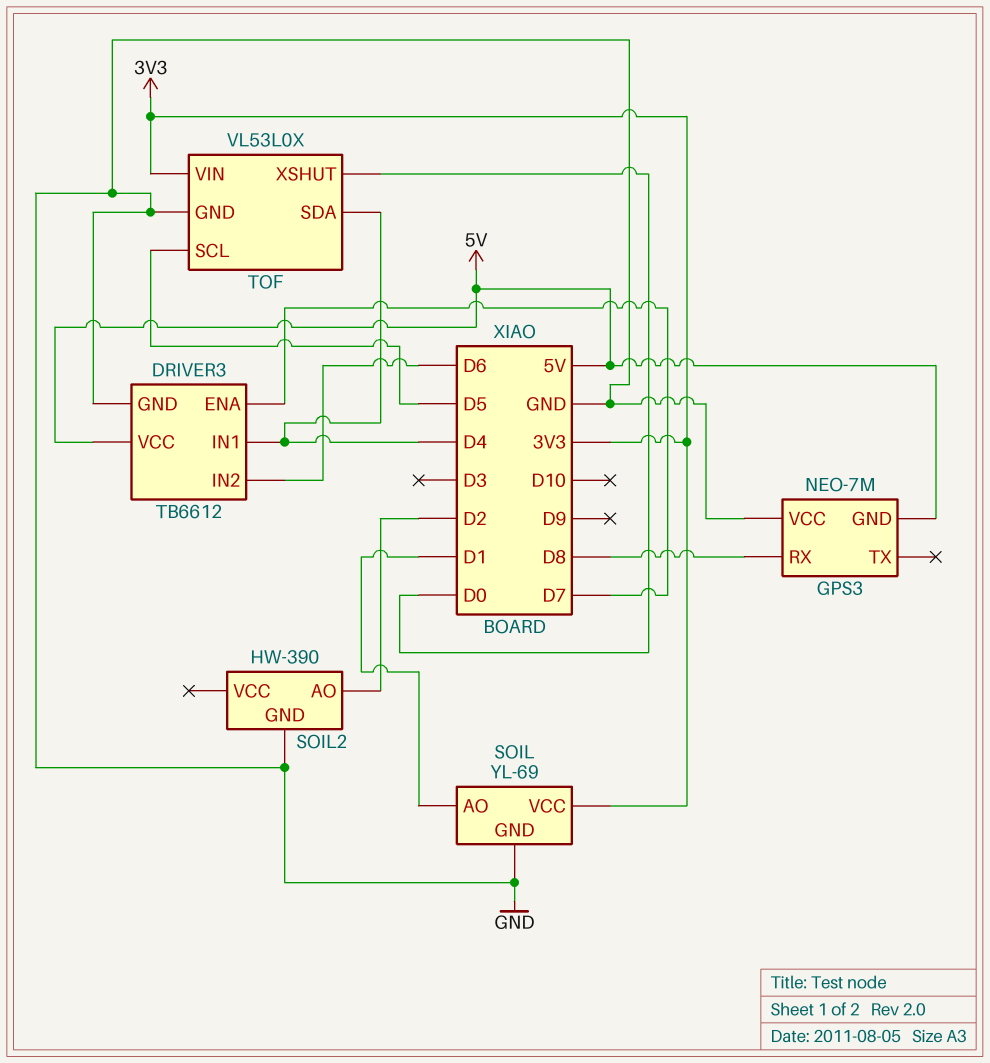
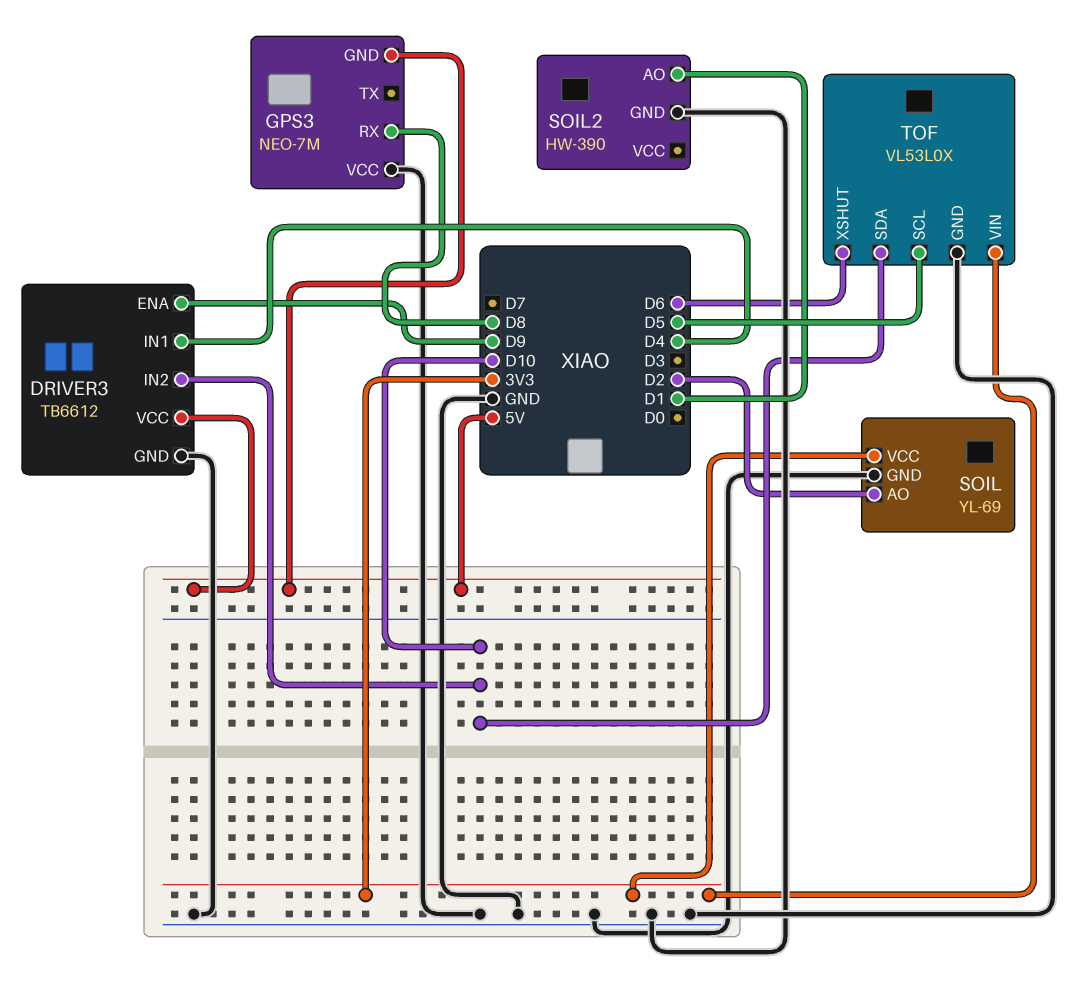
DRIVER3 pin ENA: D7 -> D9
DRIVER3 pin IN2: D6 -> D10
SOIL pin AO: D1 -> D2
SOIL2 pin AO: D2 -> D1
TOF pin SDA: D4 -> D10
TOF pin XSHUT: D0 -> D6

